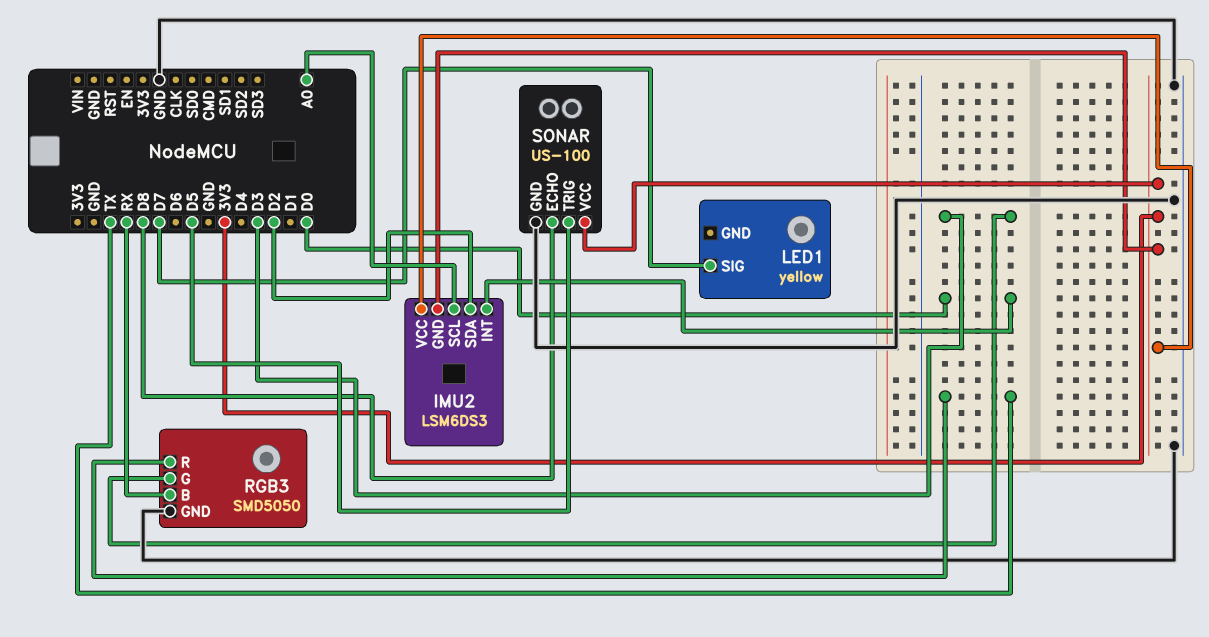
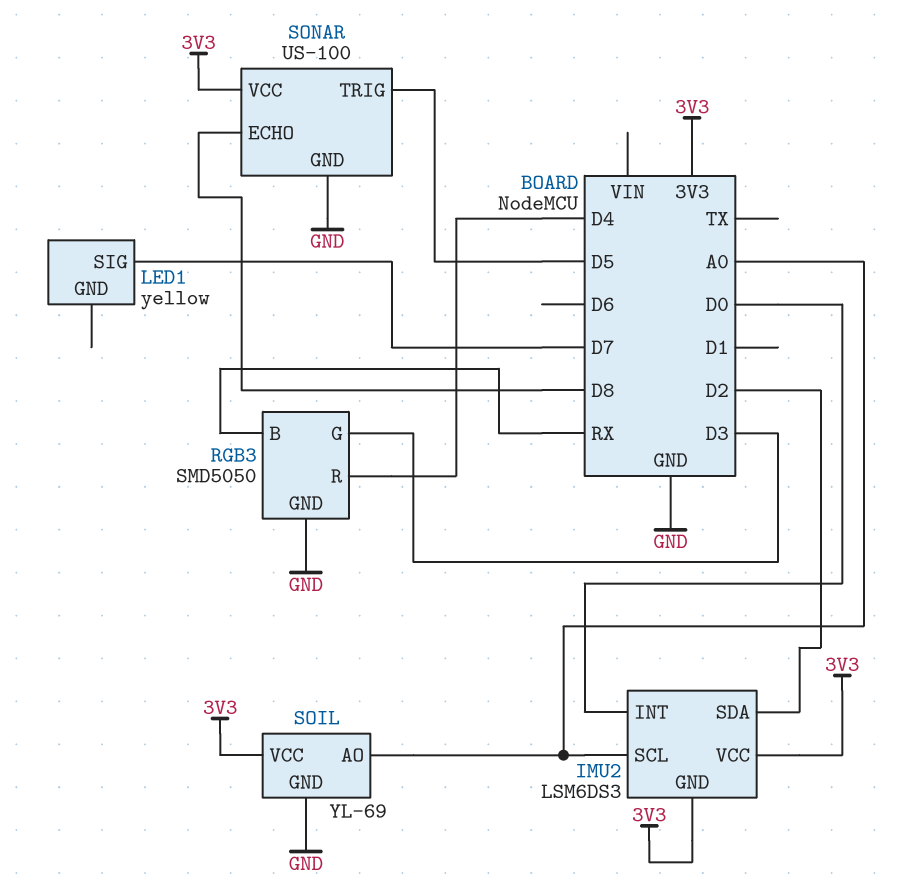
RGB3 pin R: TX -> D4
SOIL: none -> YL-69
SOIL pin AO: none -> A0
SOIL pin GND: none -> GND
SOIL pin VCC: none -> 3V3

